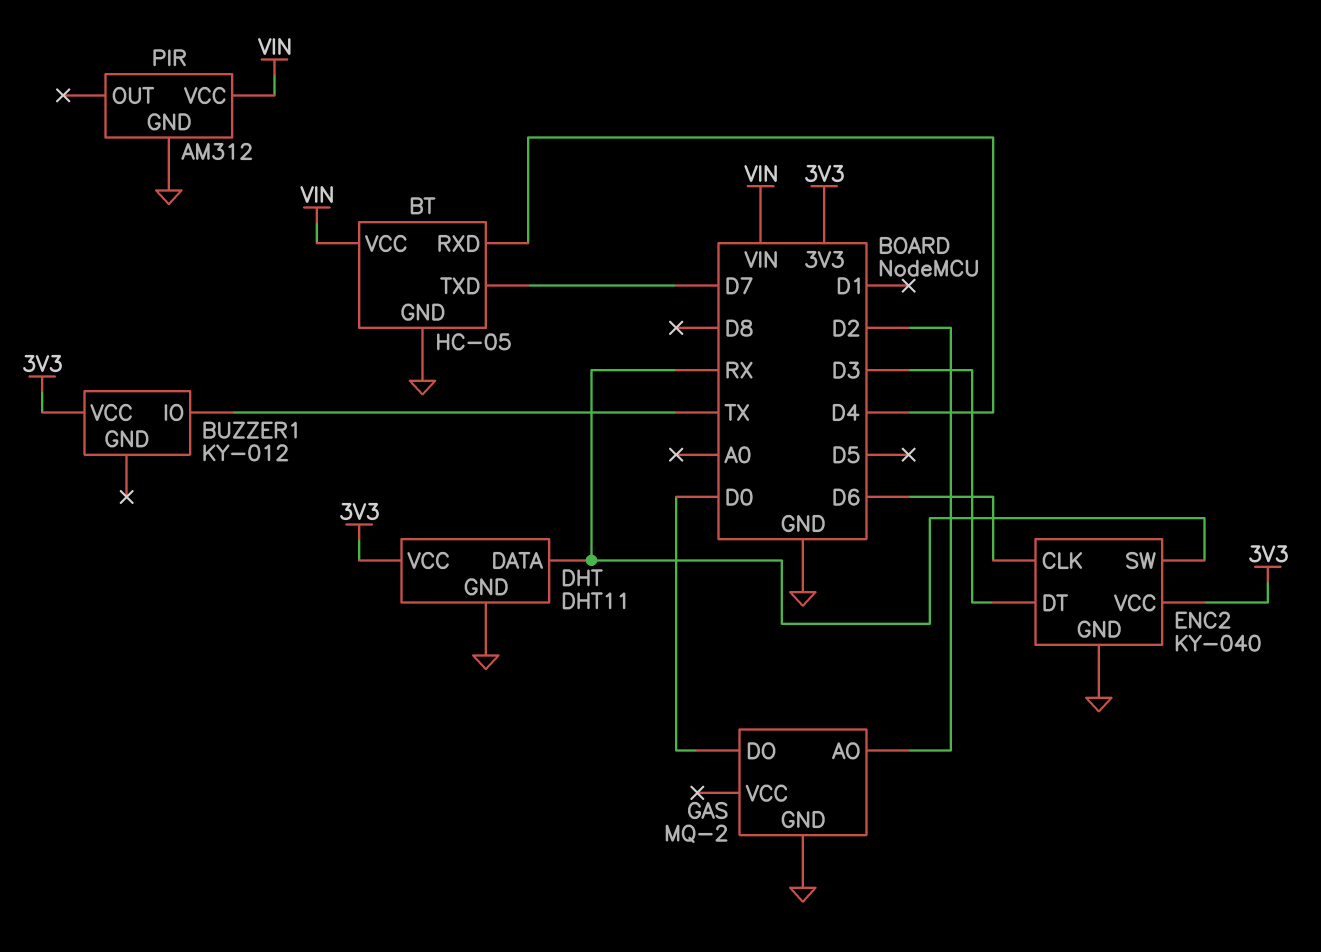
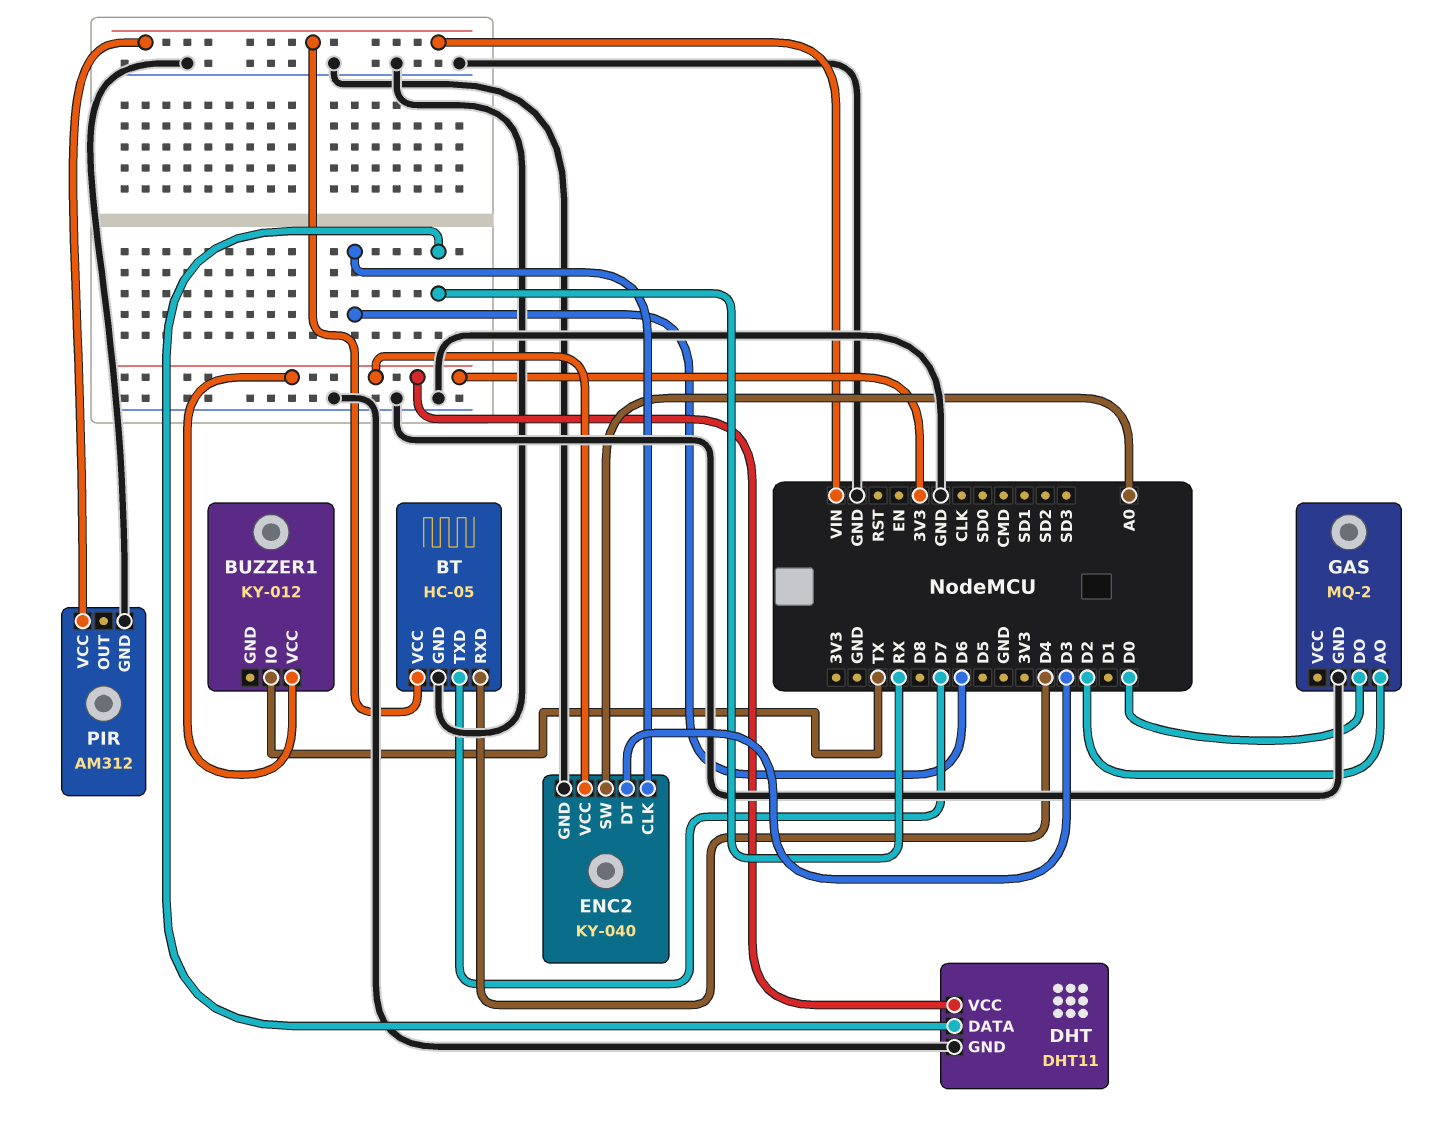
ENC2 pin SW: RX -> A0

